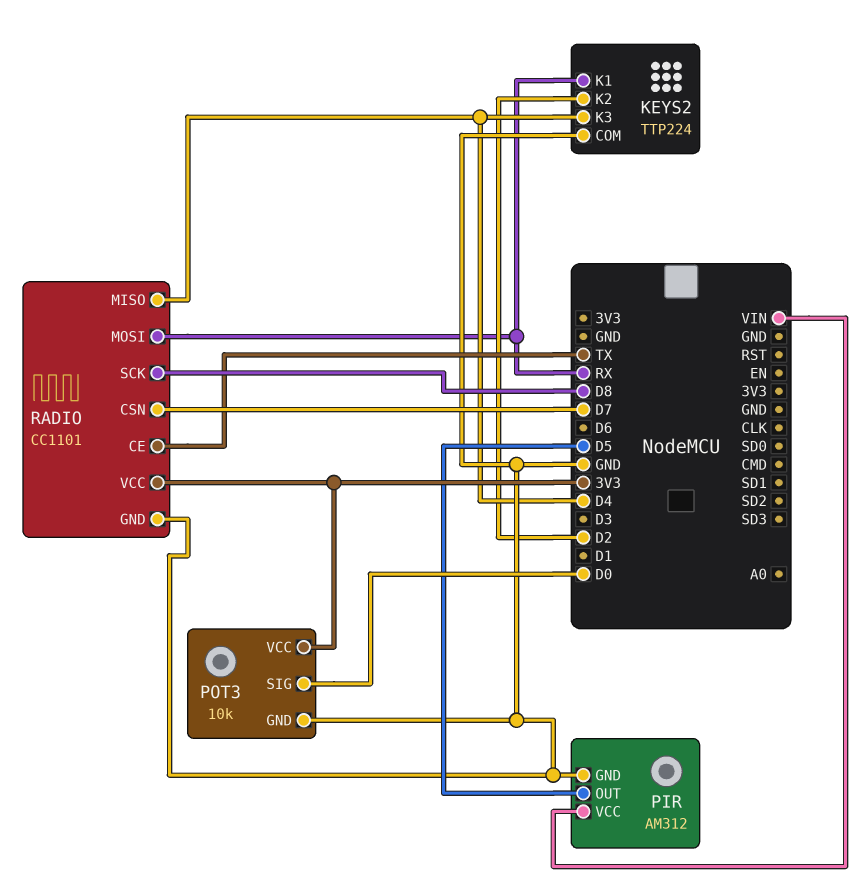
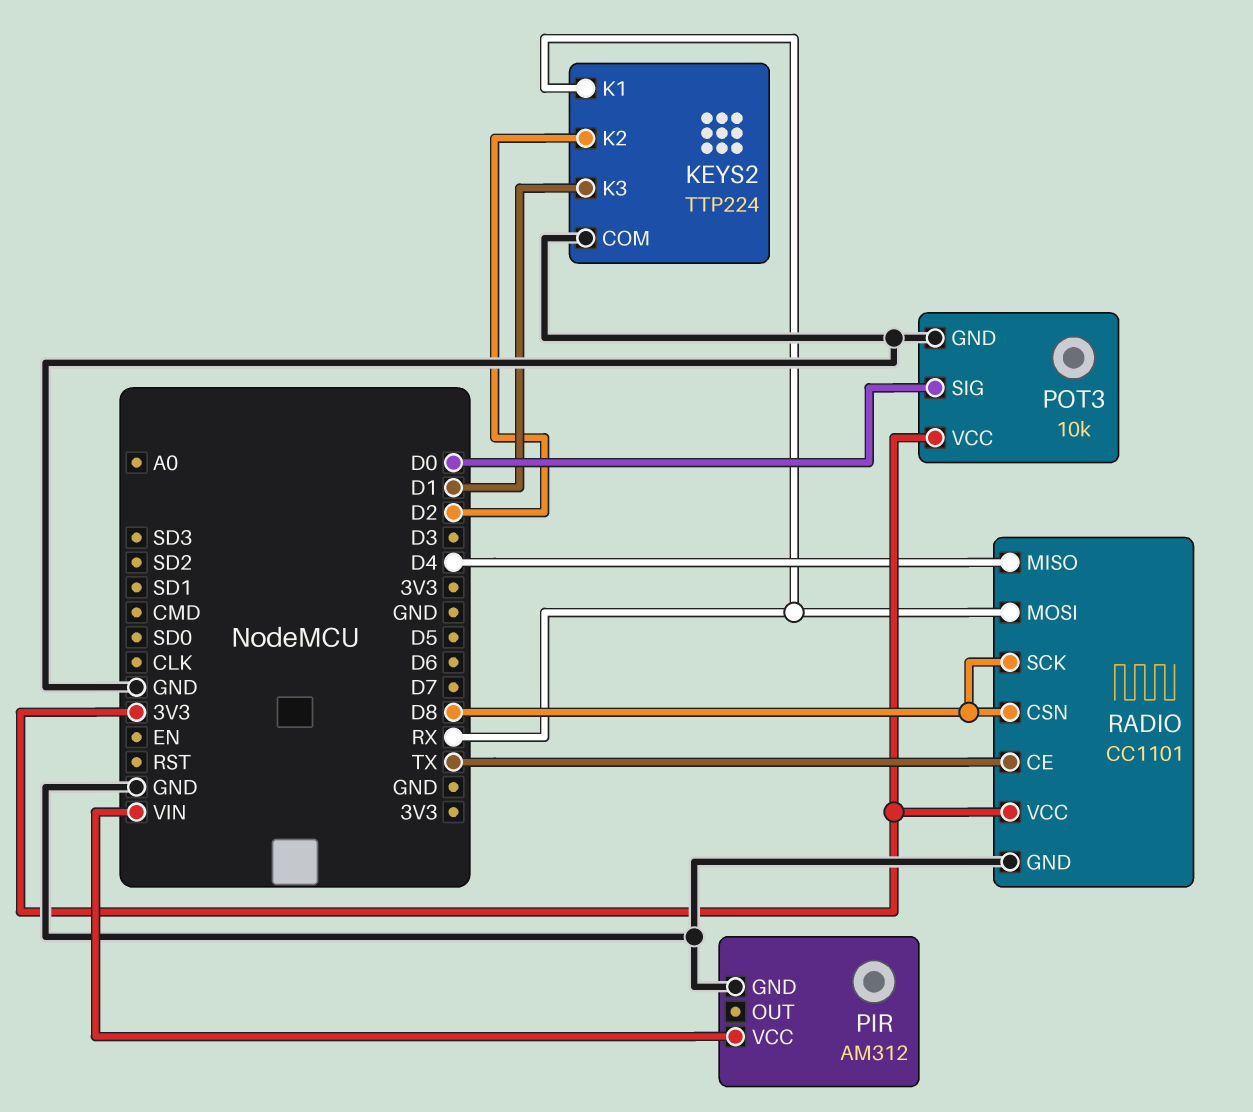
KEYS2 pin K3: D4 -> D1
PIR pin OUT: D5 -> none
RADIO pin CSN: D7 -> D8

